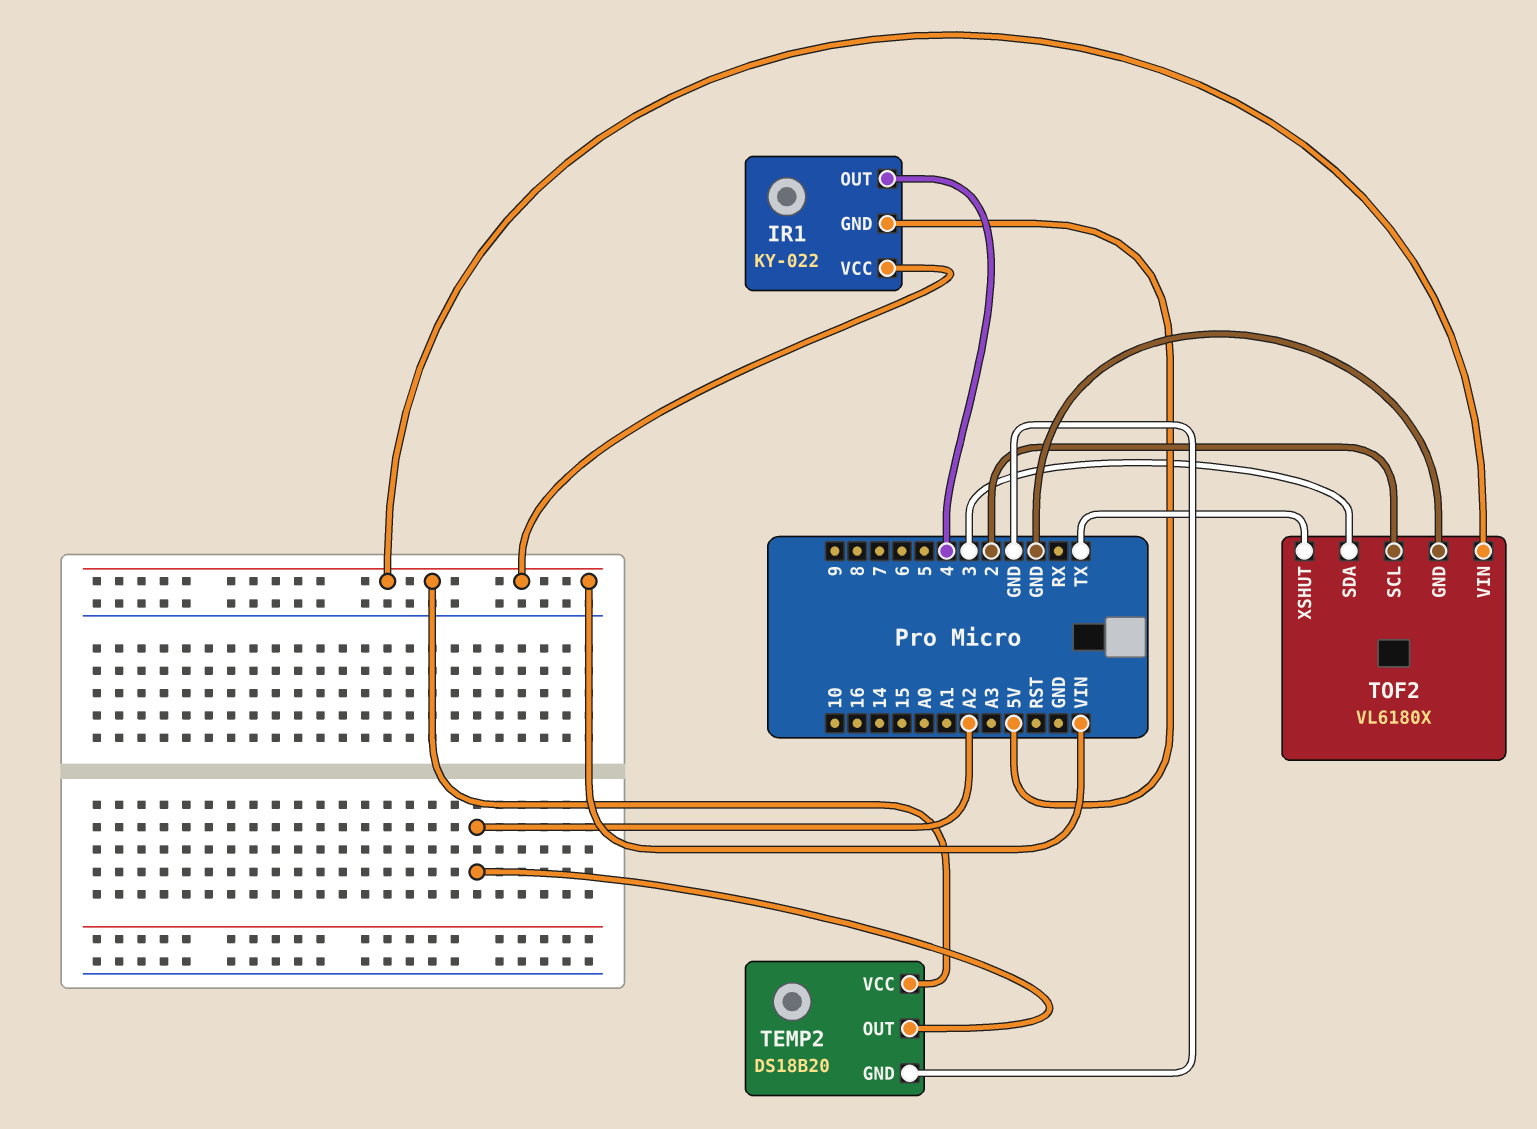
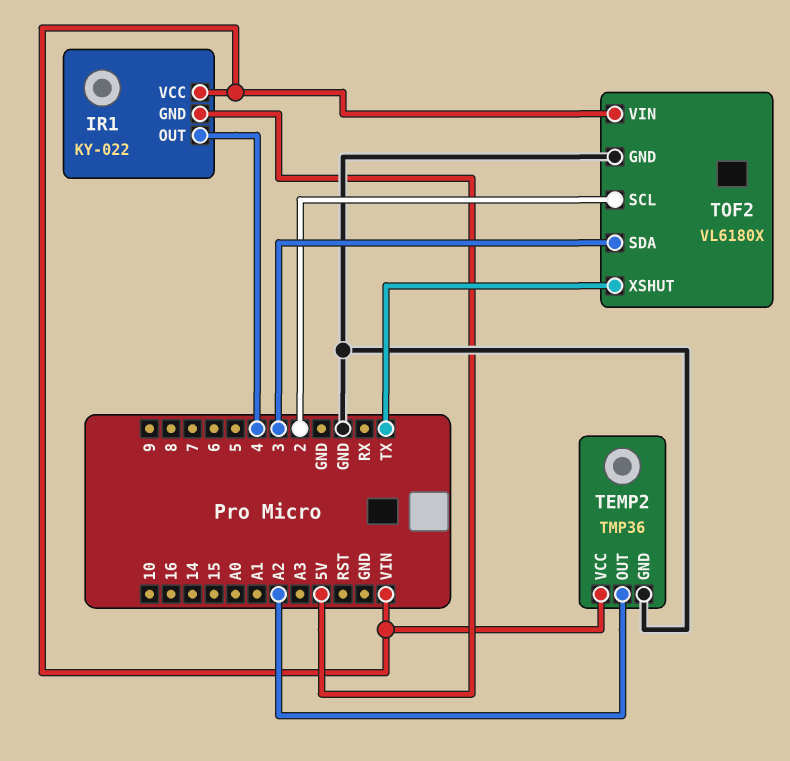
TEMP2: DS18B20 -> TMP36

